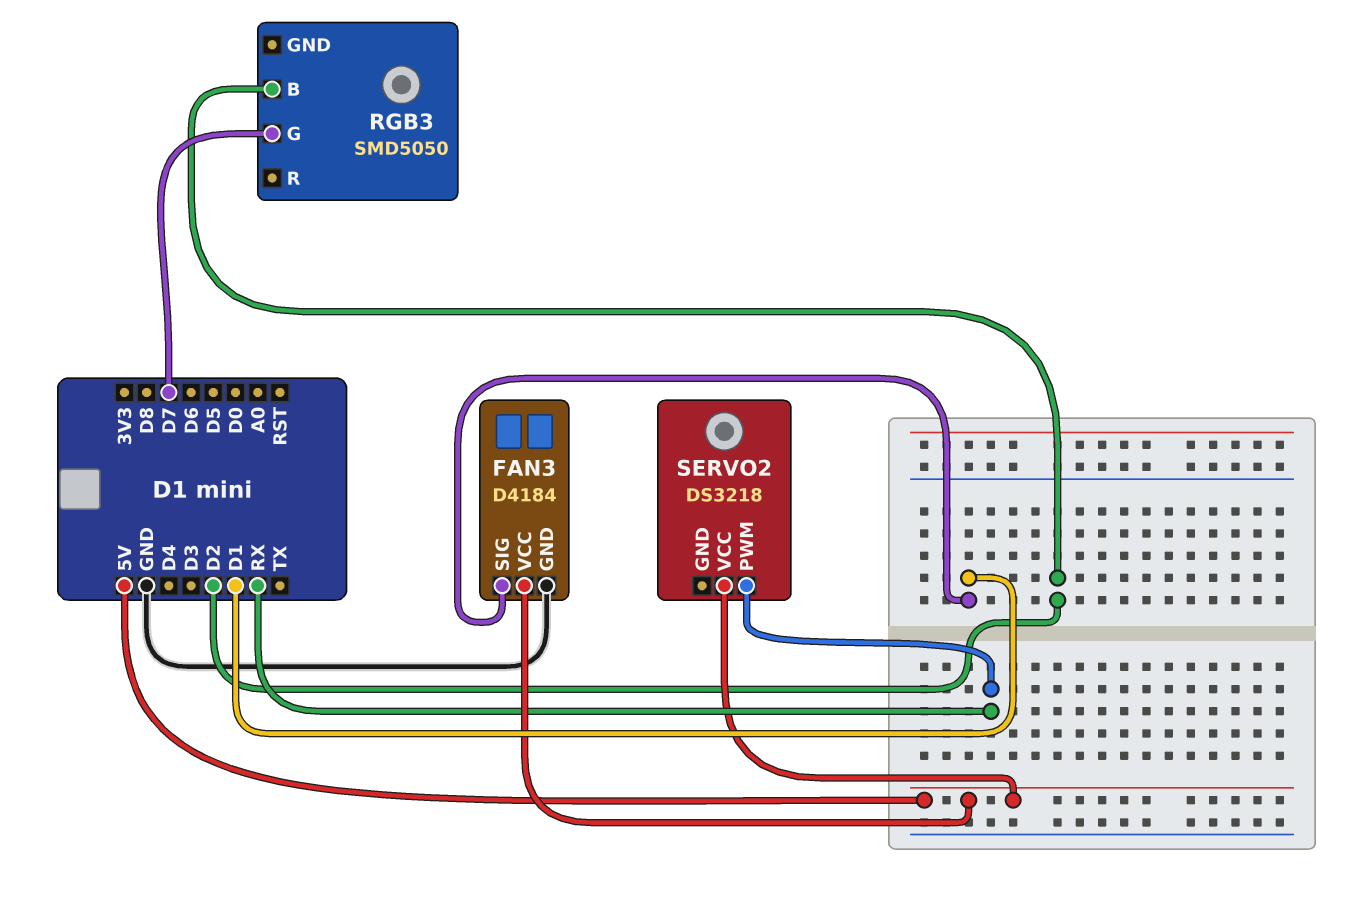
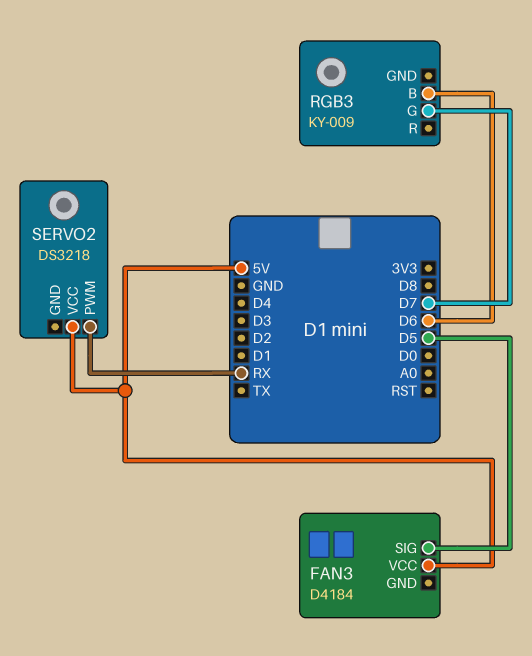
FAN3 pin GND: GND -> none
FAN3 pin SIG: D1 -> D5
RGB3: SMD5050 -> KY-009
RGB3 pin B: D2 -> D6

